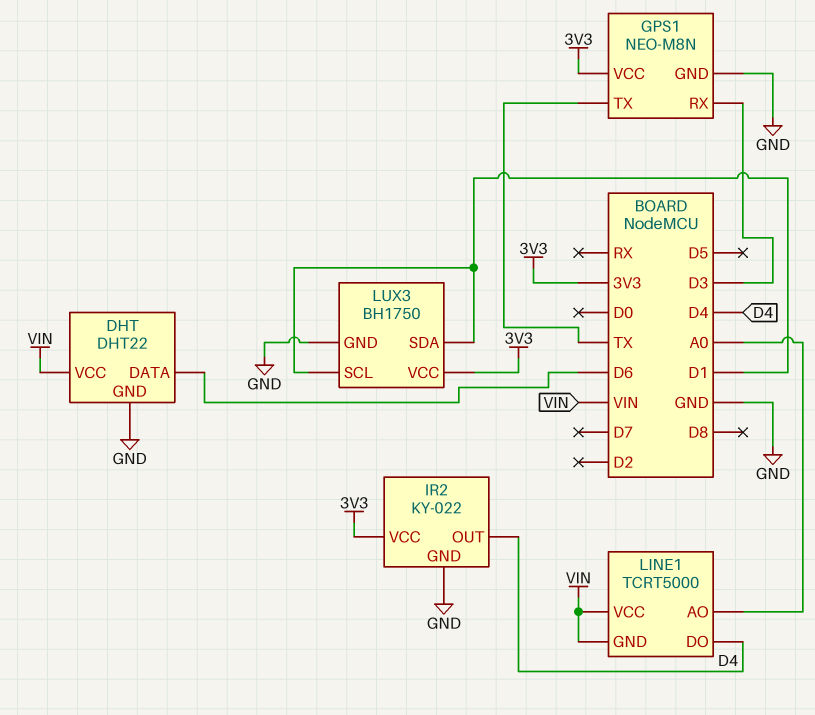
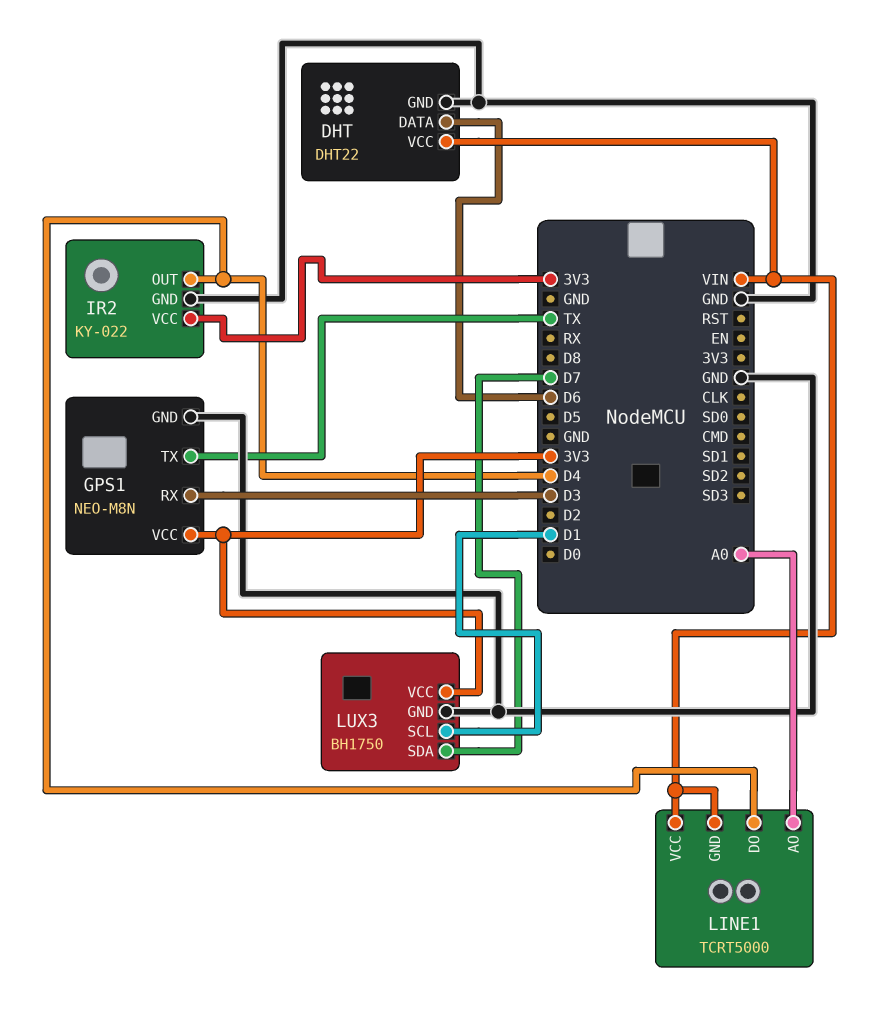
LUX3 pin SDA: D1 -> D7

